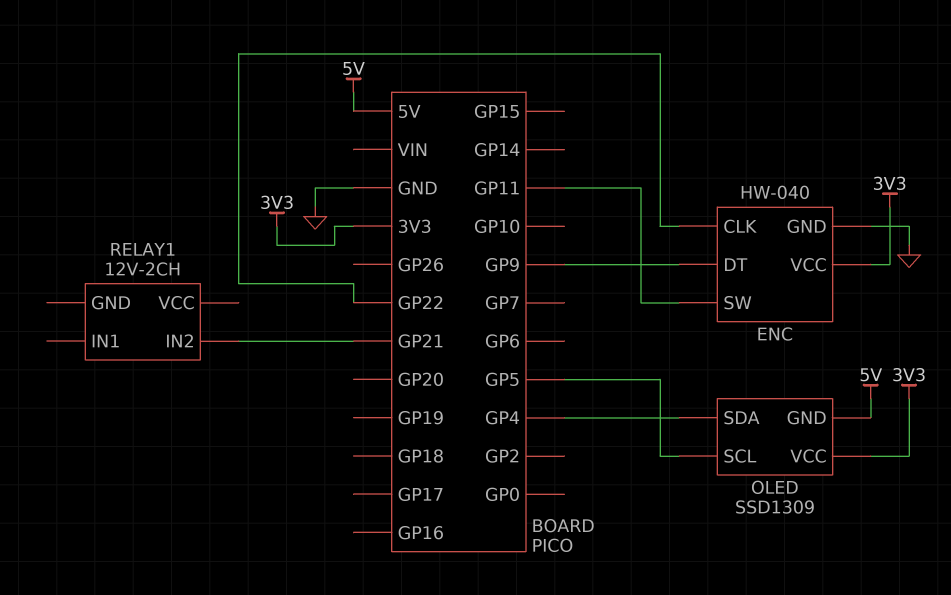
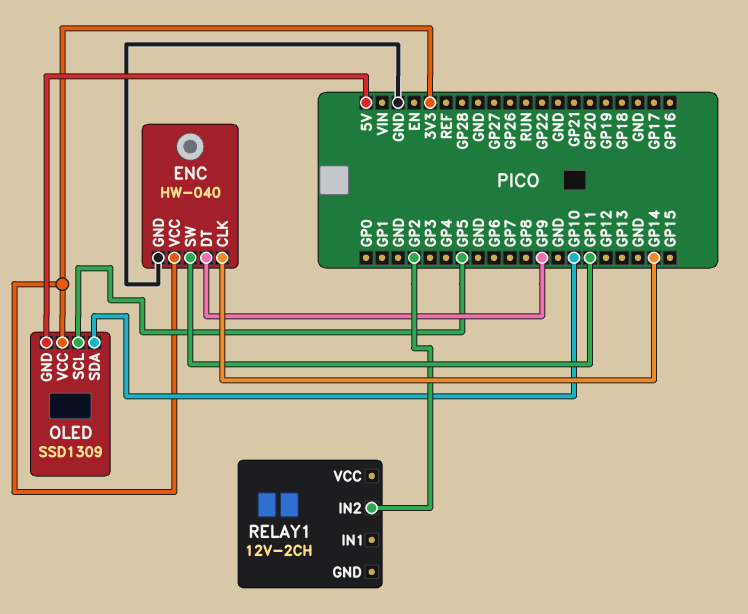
ENC pin CLK: GP22 -> GP14
OLED pin SDA: GP4 -> GP10
RELAY1 pin IN2: GP21 -> GP2

